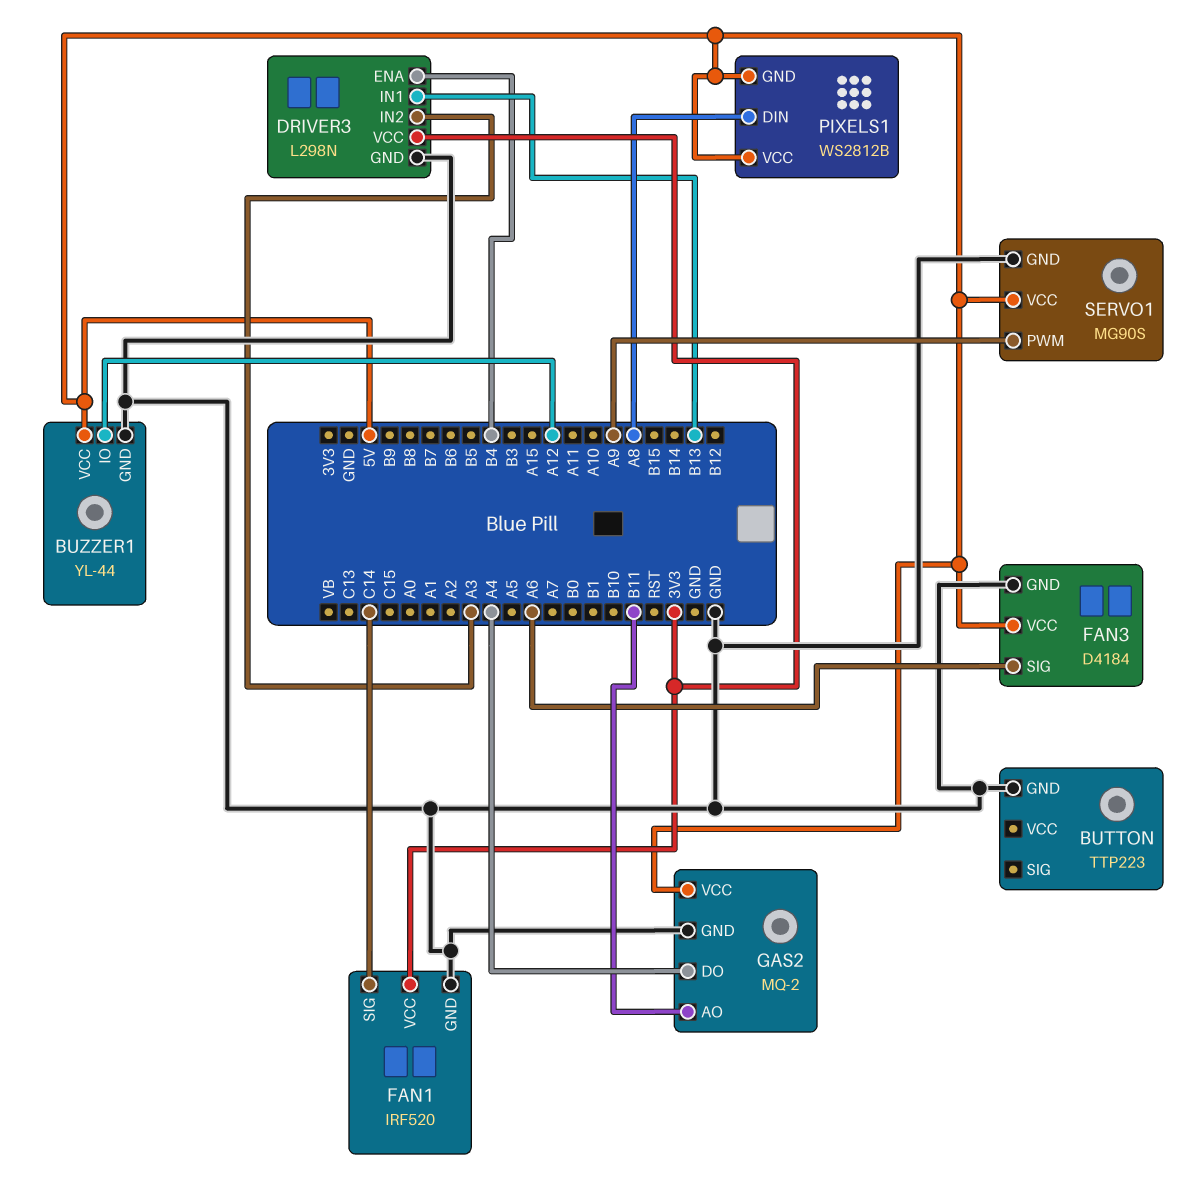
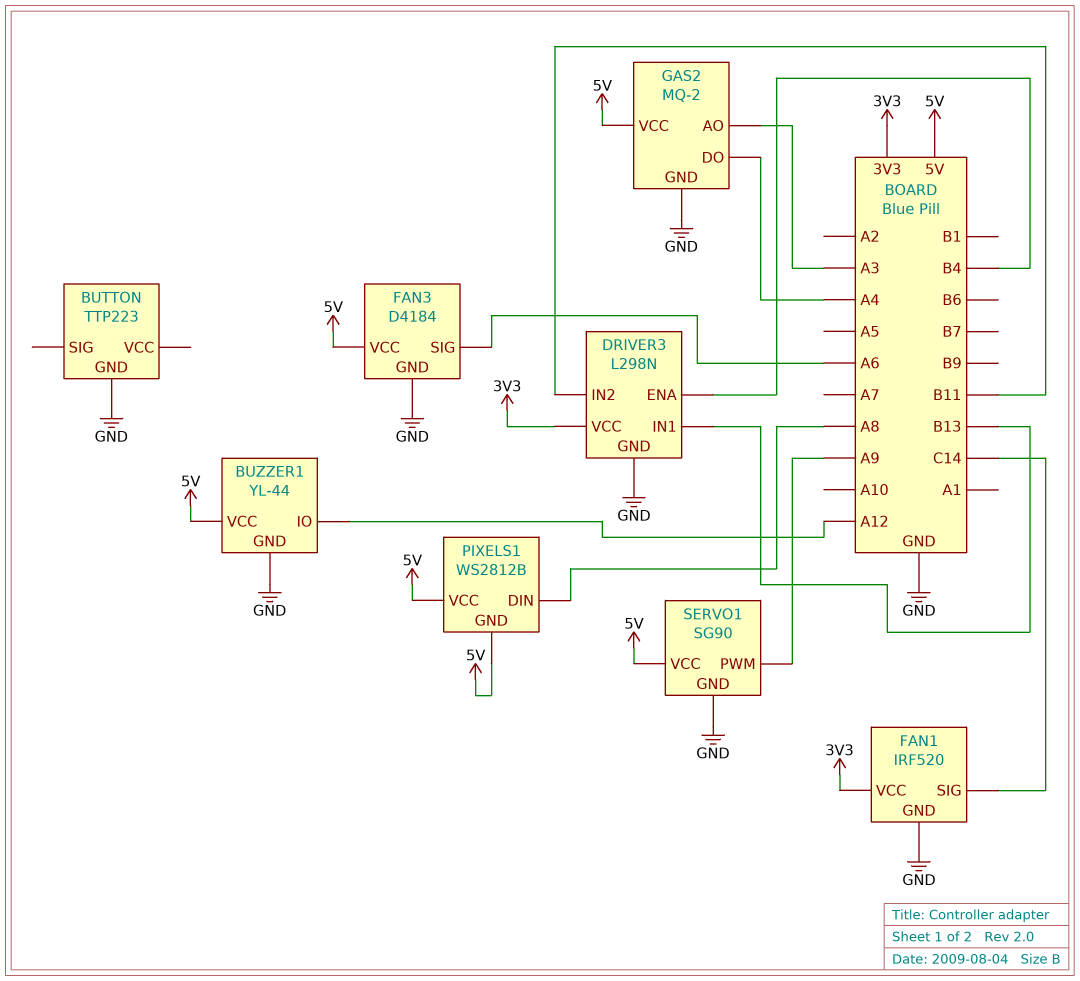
DRIVER3 pin IN2: A3 -> B11
GAS2 pin AO: B11 -> A3
SERVO1: MG90S -> SG90

